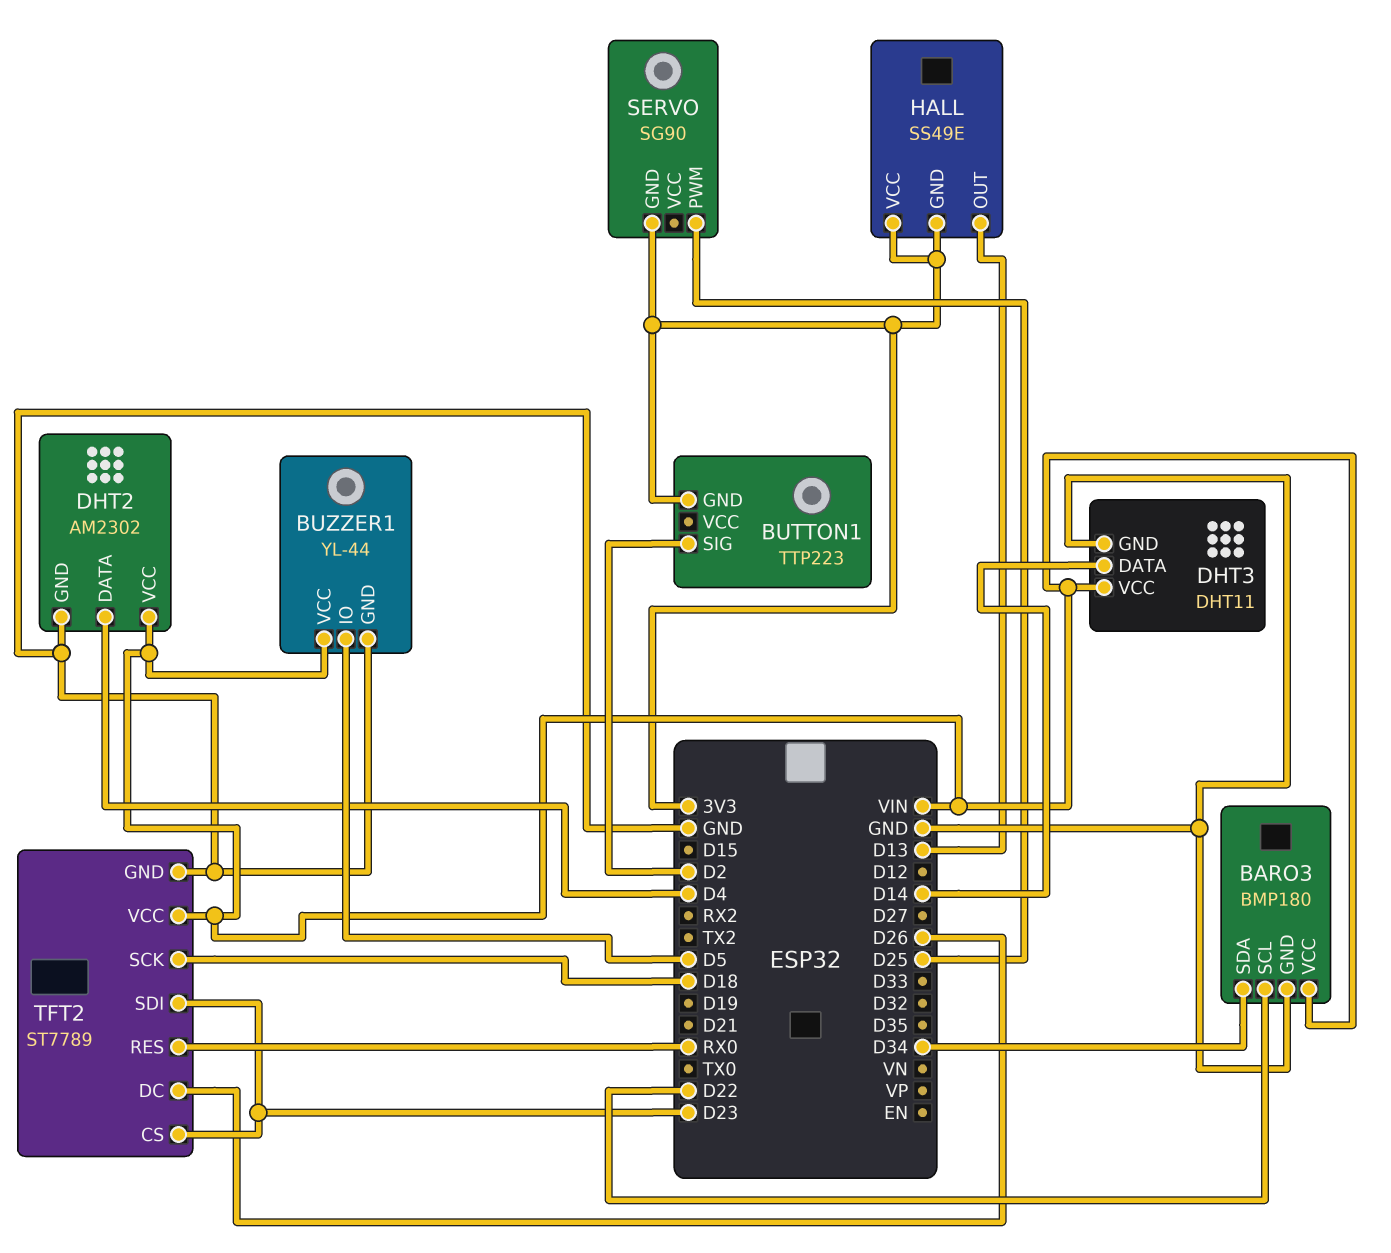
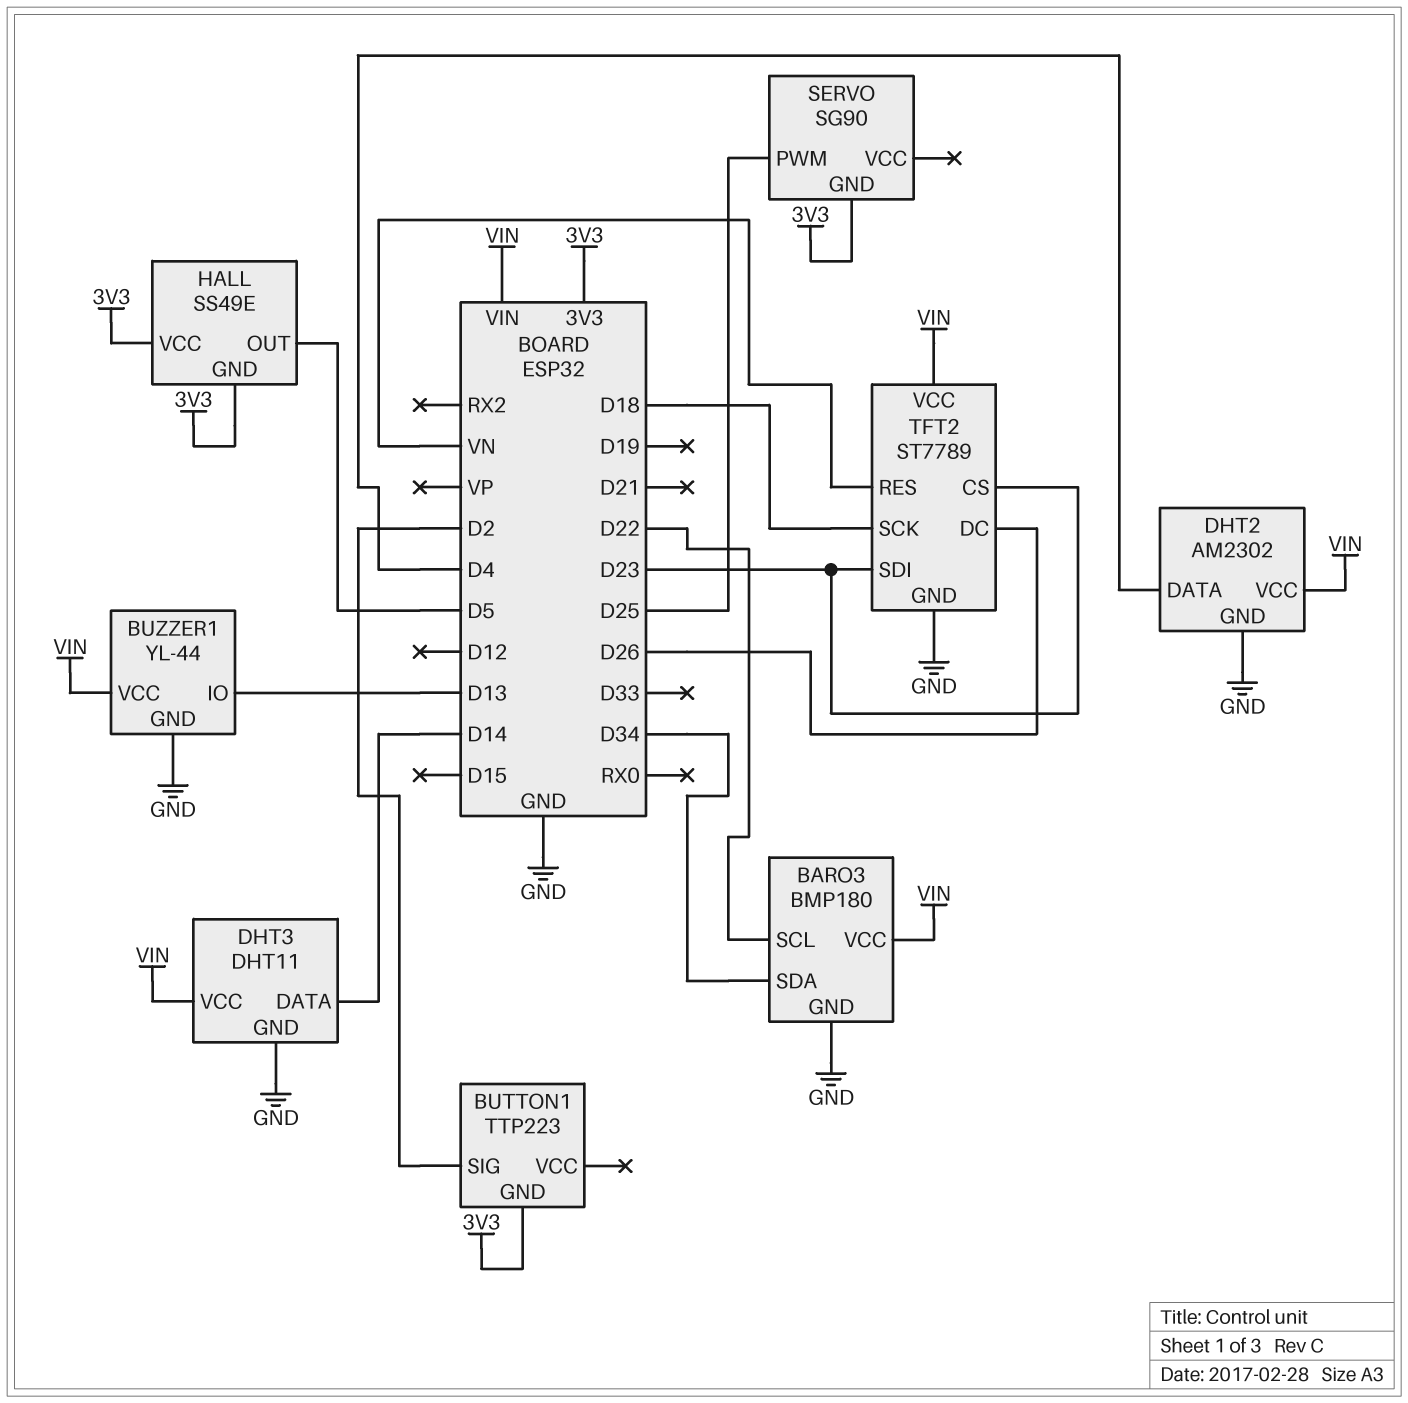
BUZZER1 pin IO: D5 -> D13
HALL pin OUT: D13 -> D5
TFT2 pin RES: RX0 -> VN

